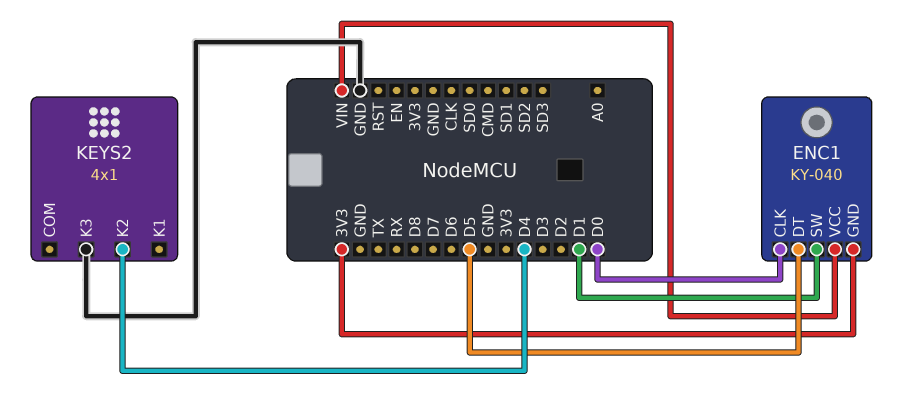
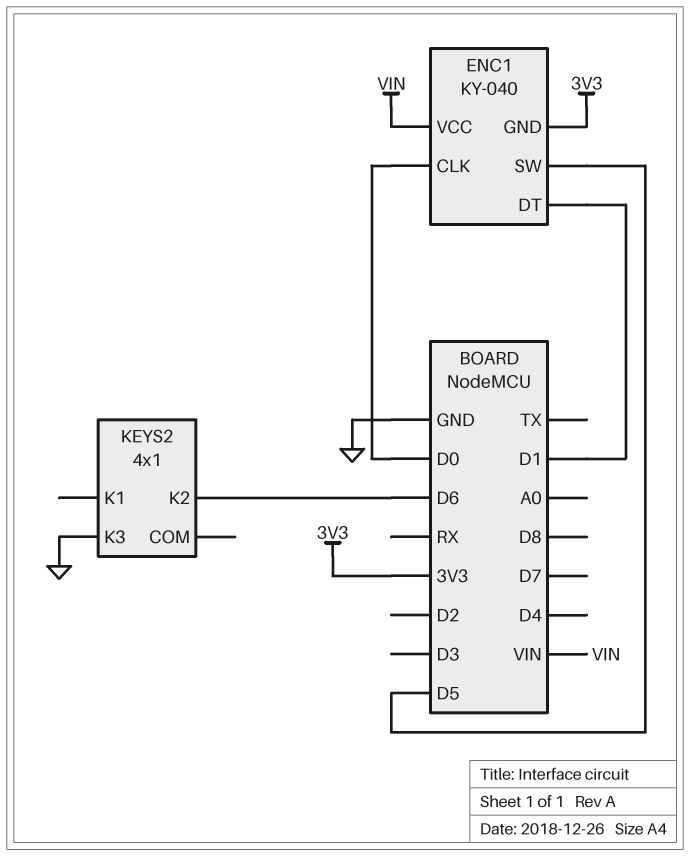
ENC1 pin DT: D5 -> D1
ENC1 pin SW: D1 -> D5
KEYS2 pin K2: D4 -> D6

